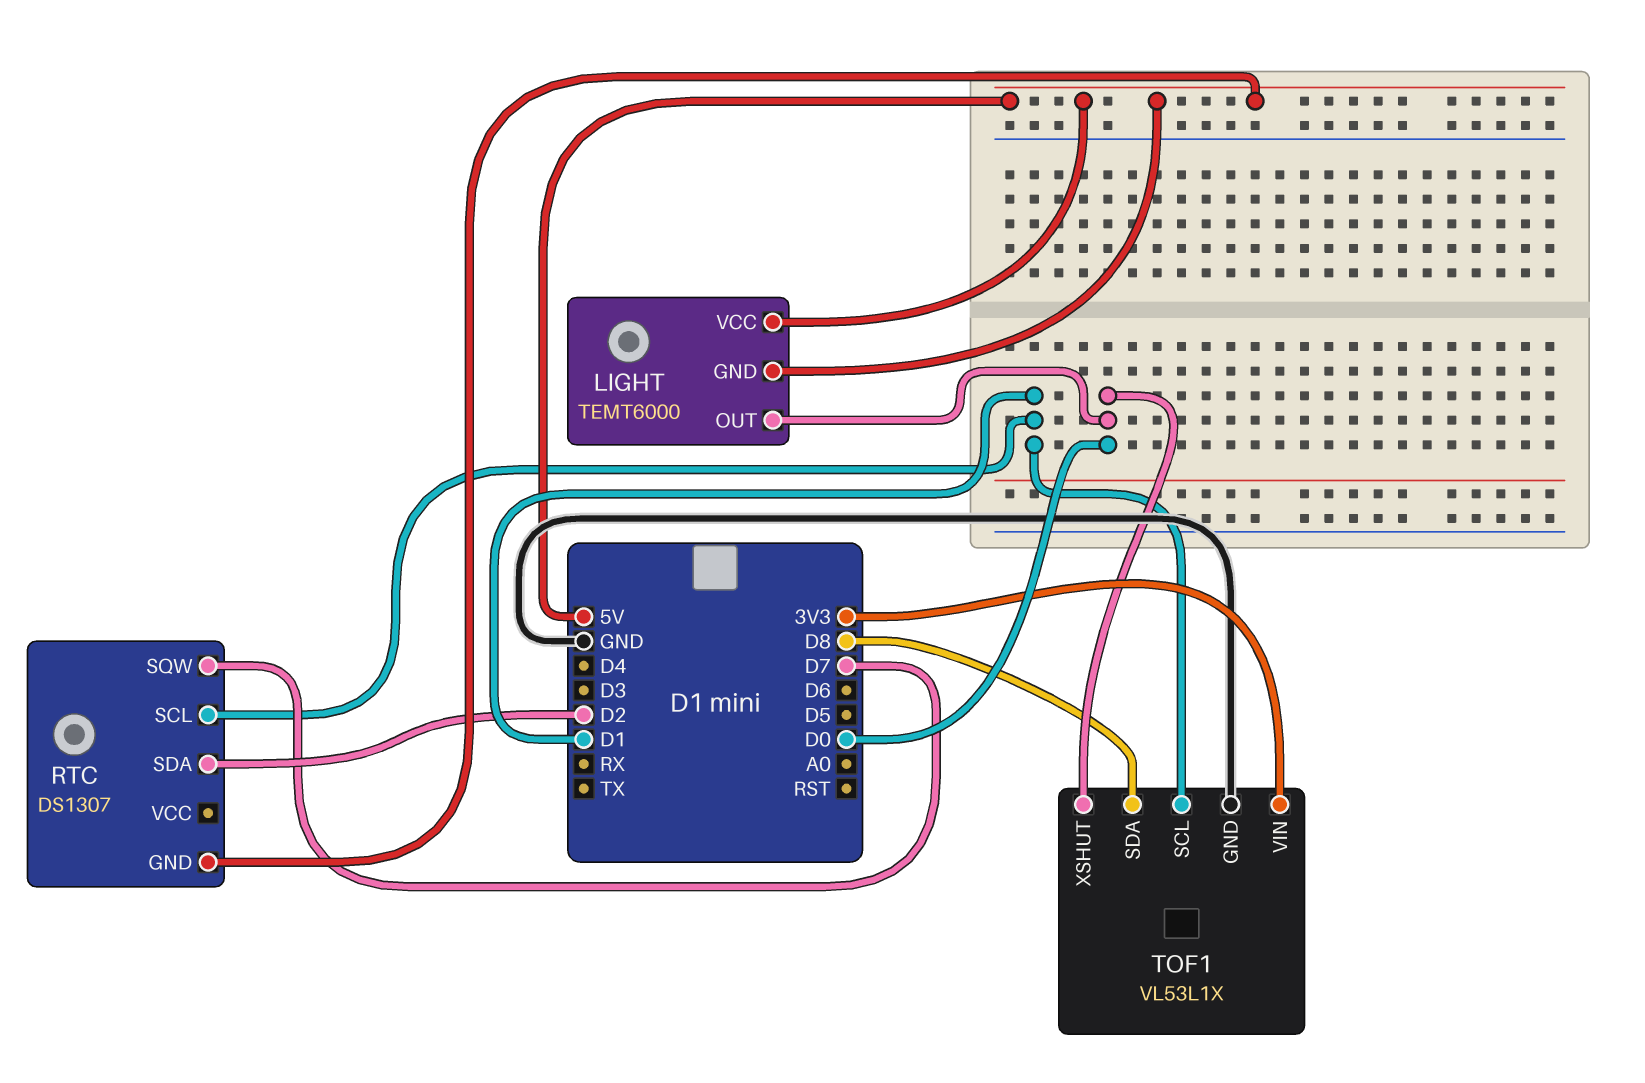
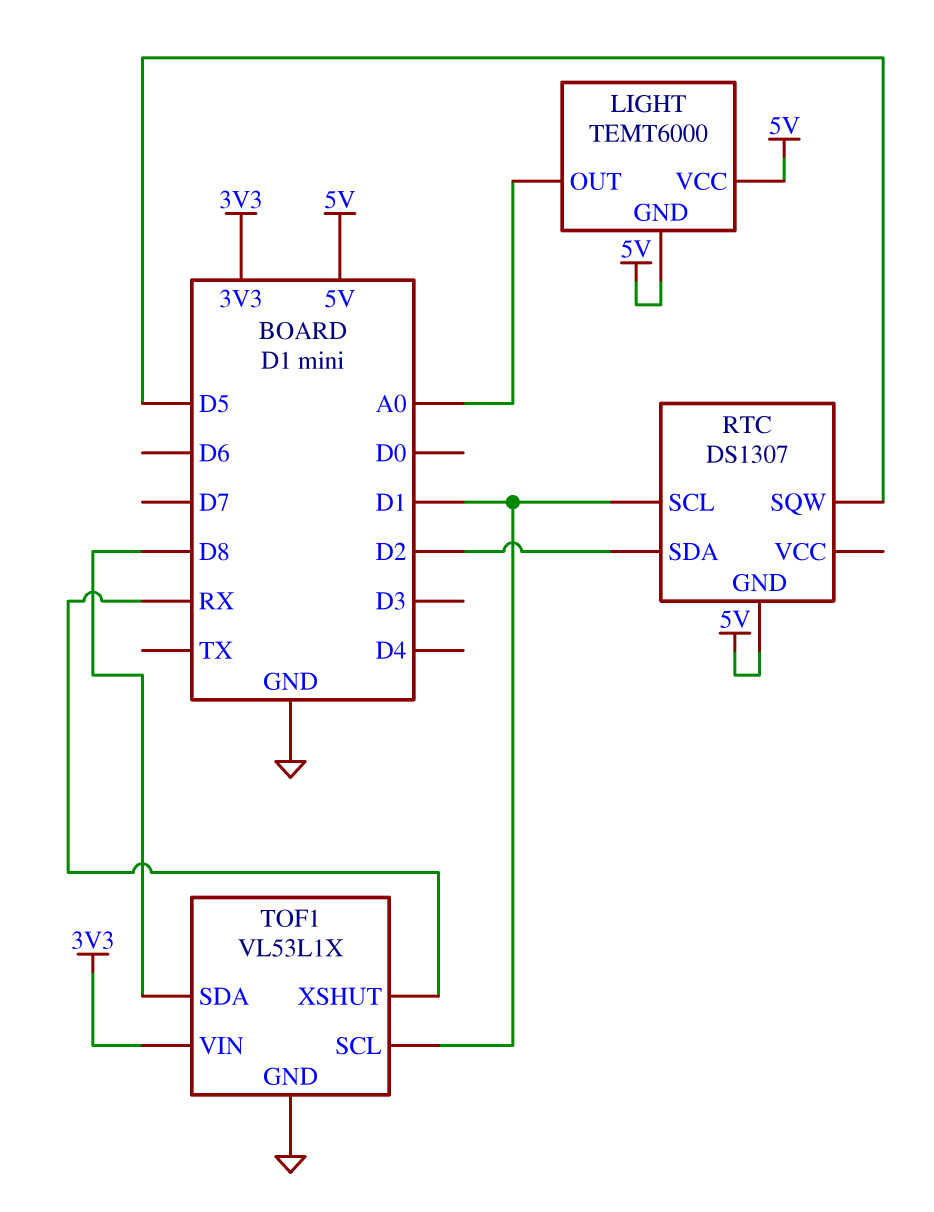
LIGHT pin OUT: D0 -> A0
RTC pin SQW: D7 -> D5
TOF1 pin XSHUT: D0 -> RX

